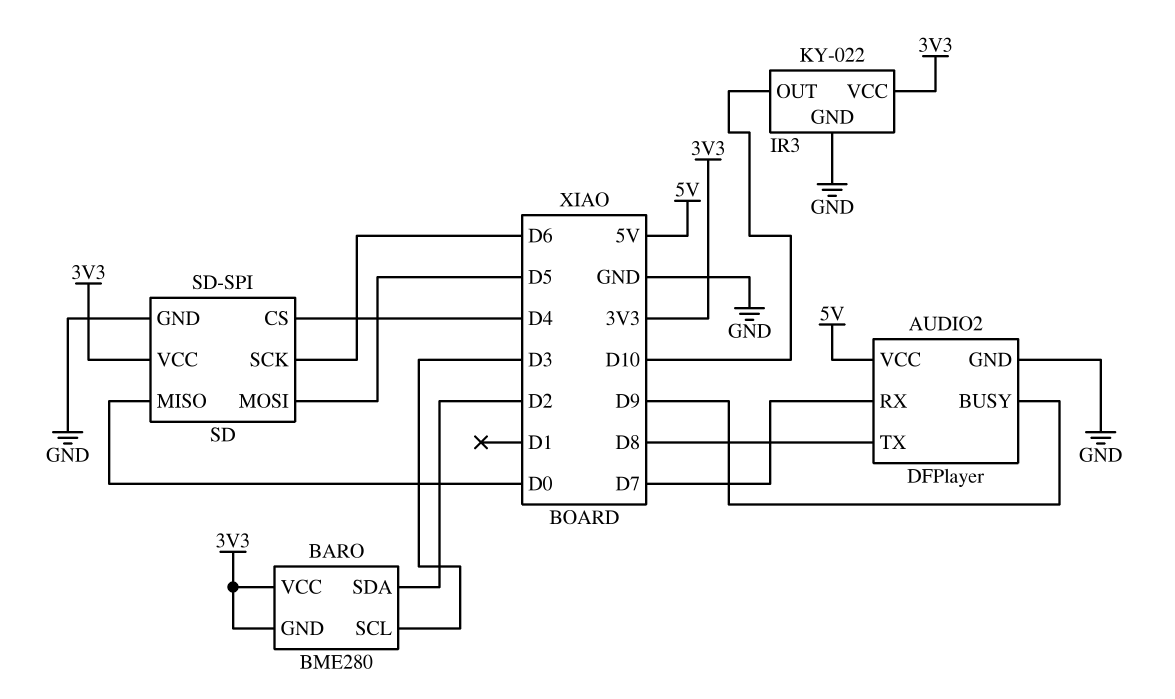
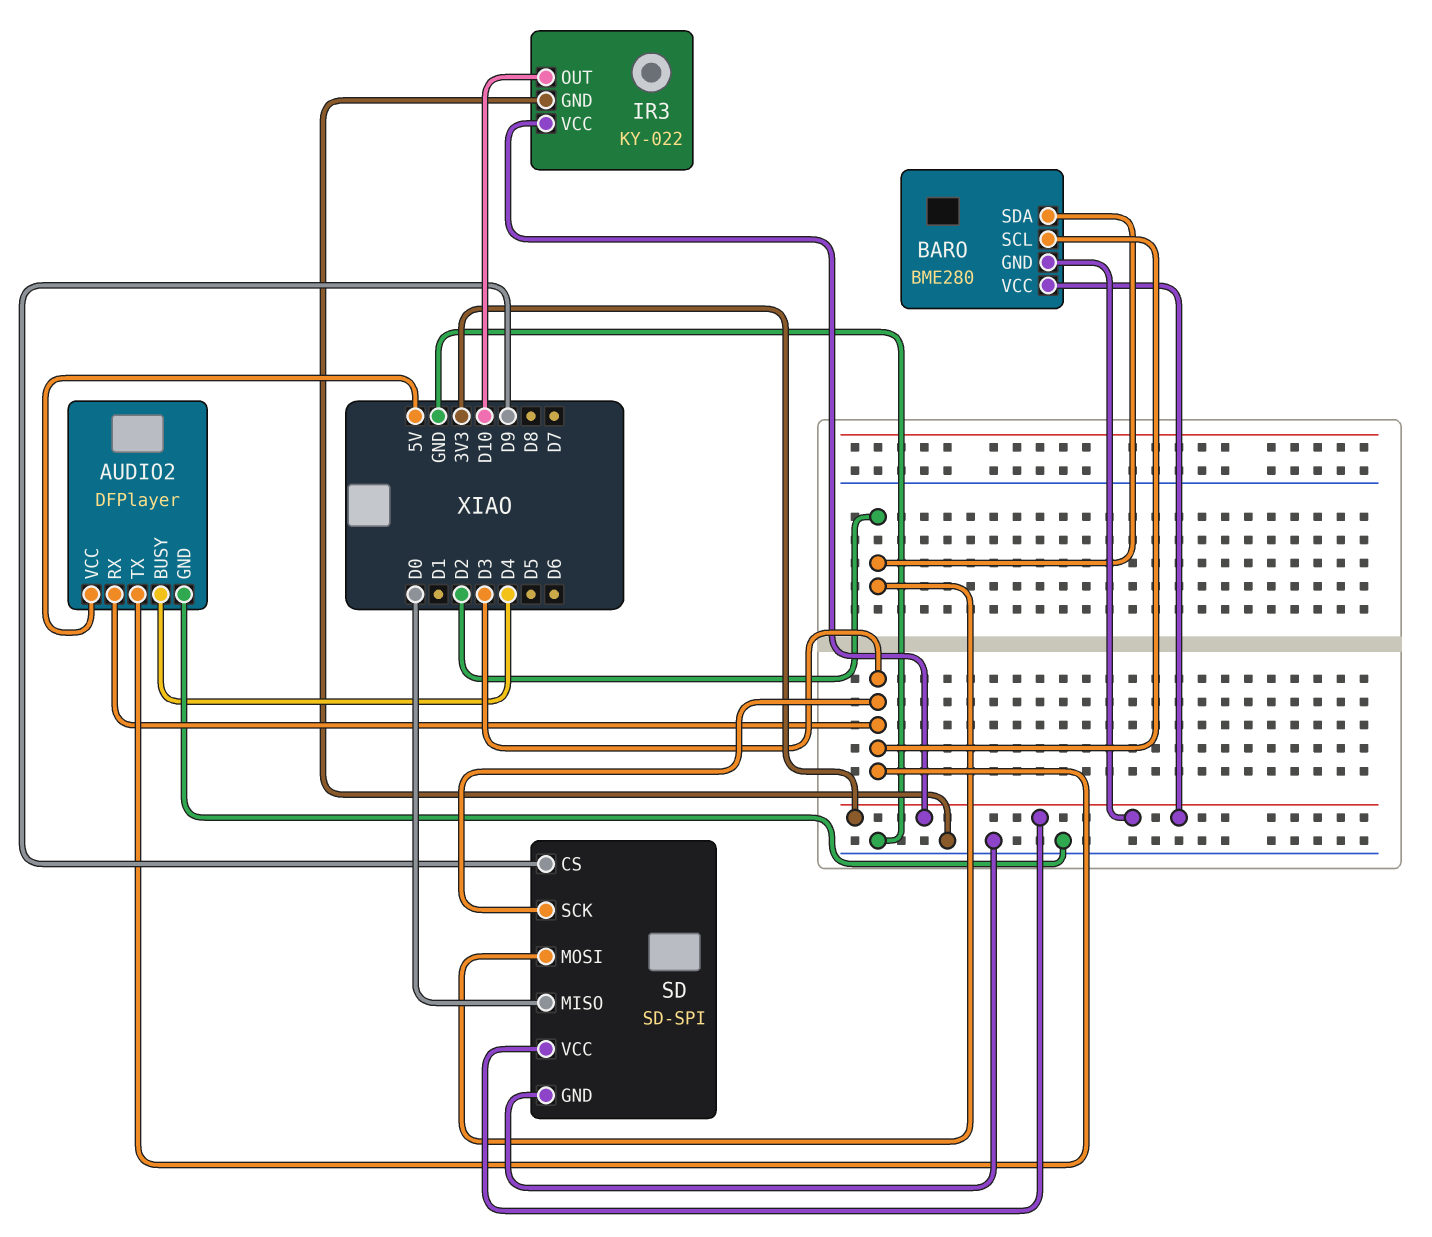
AUDIO2 pin BUSY: D9 -> D4
AUDIO2 pin RX: D7 -> D3
AUDIO2 pin TX: D8 -> D3
SD pin CS: D4 -> D9
SD pin MOSI: D5 -> D2
SD pin SCK: D6 -> D3

